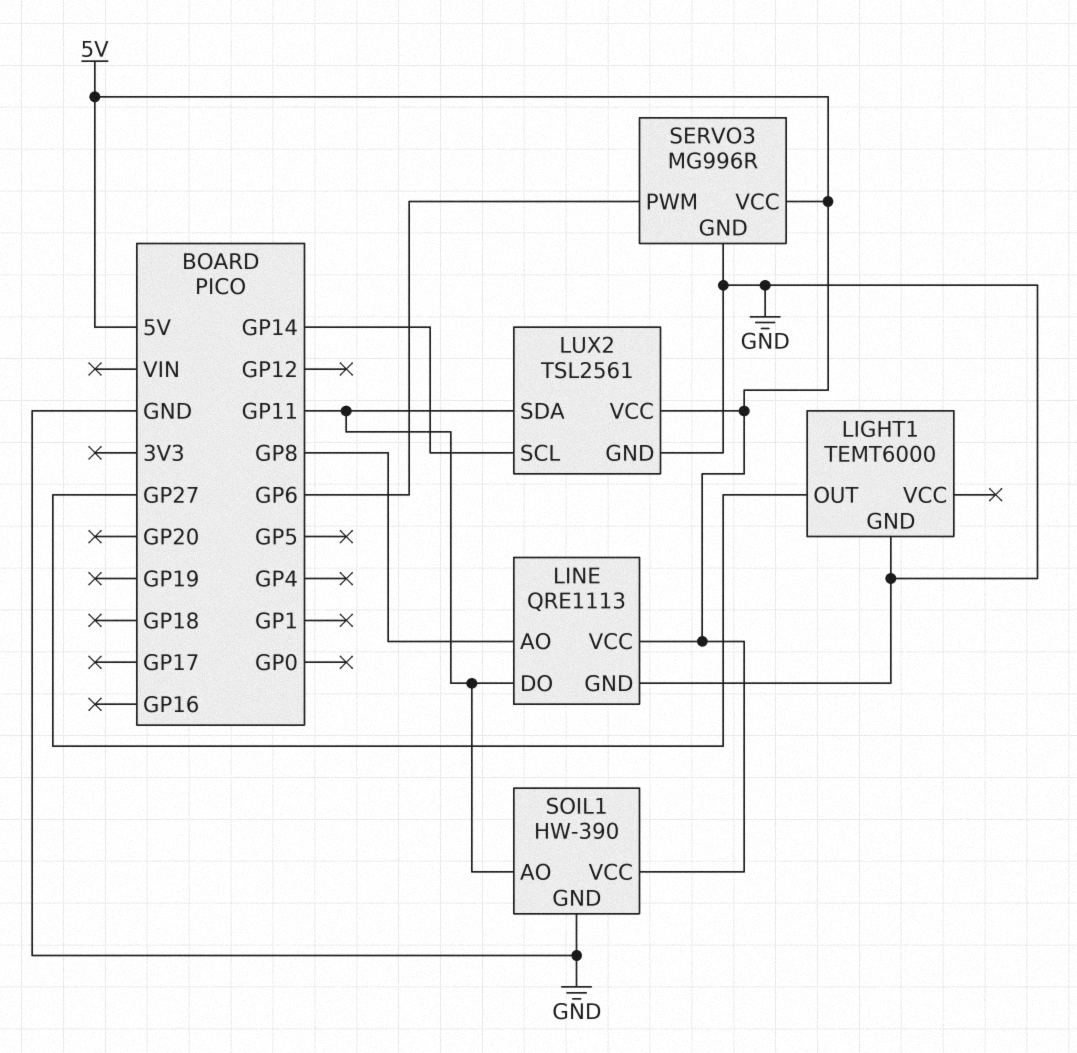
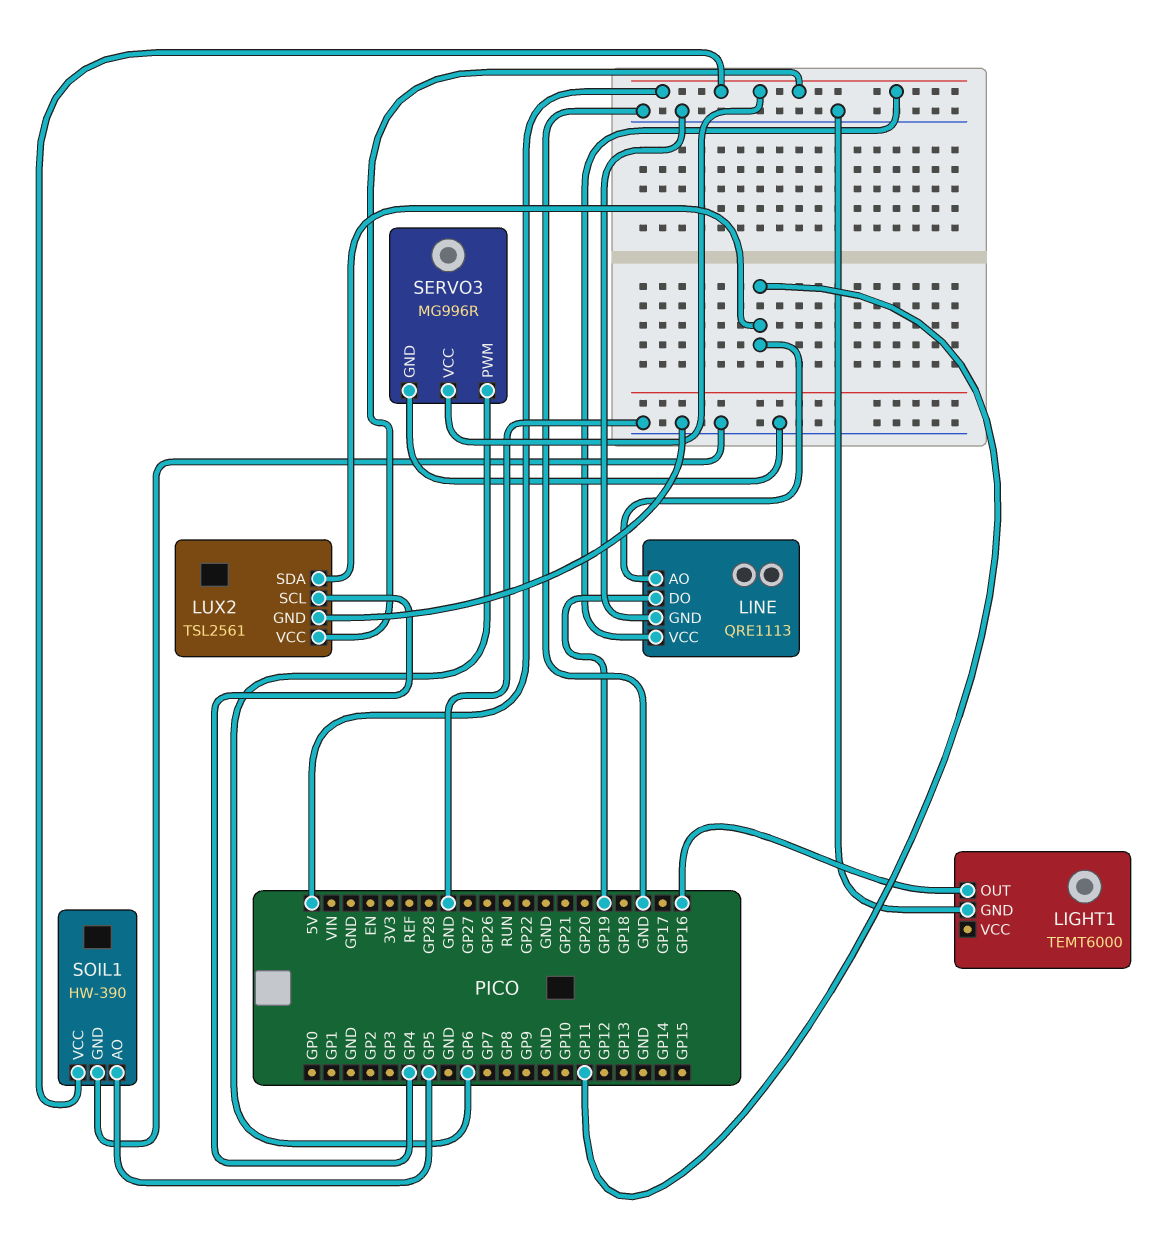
LIGHT1 pin OUT: GP27 -> GP16
LINE pin AO: GP8 -> GP11
LINE pin DO: GP11 -> GP19
LUX2 pin SCL: GP14 -> GP4
SOIL1 pin AO: GP11 -> GP5

